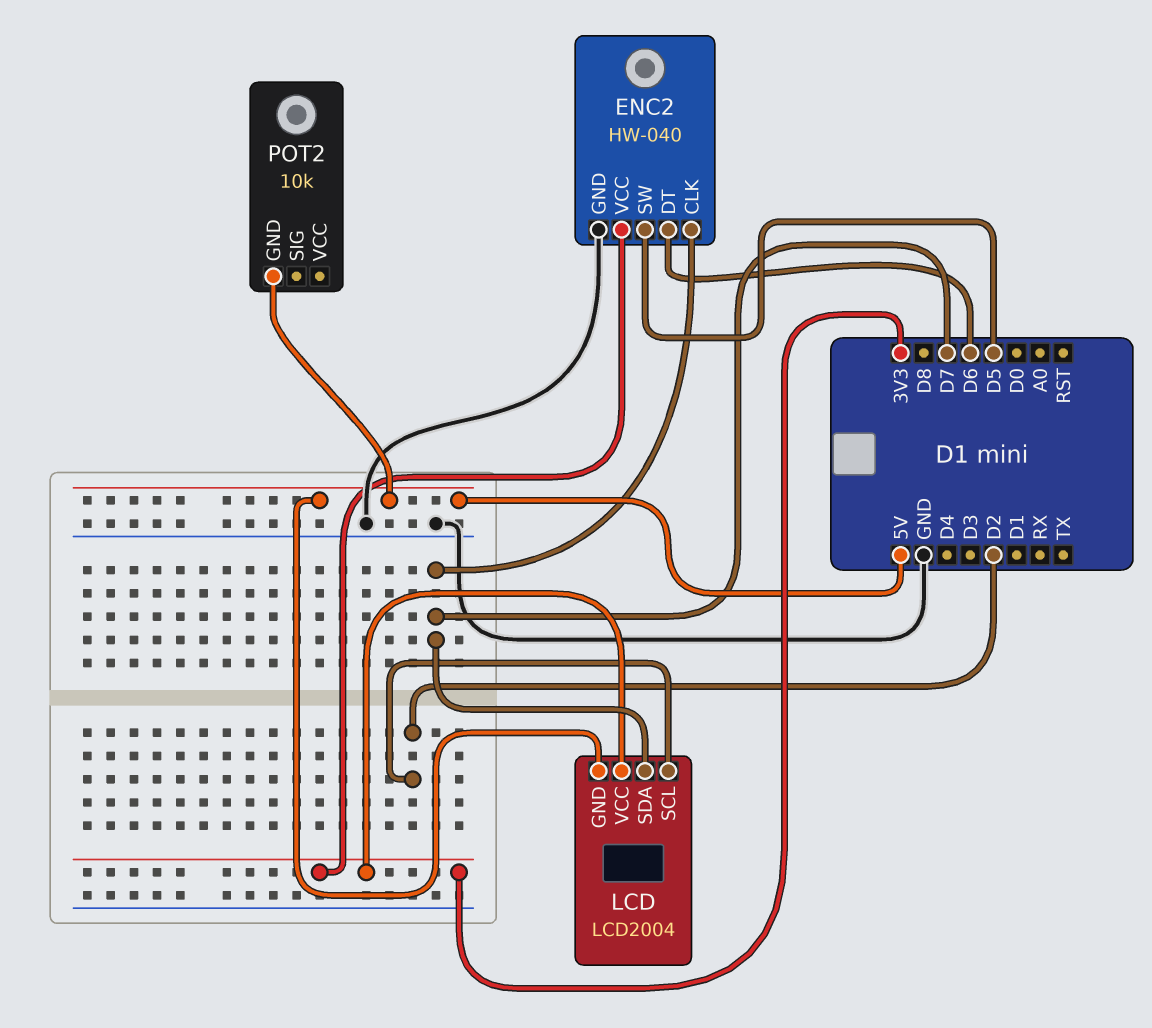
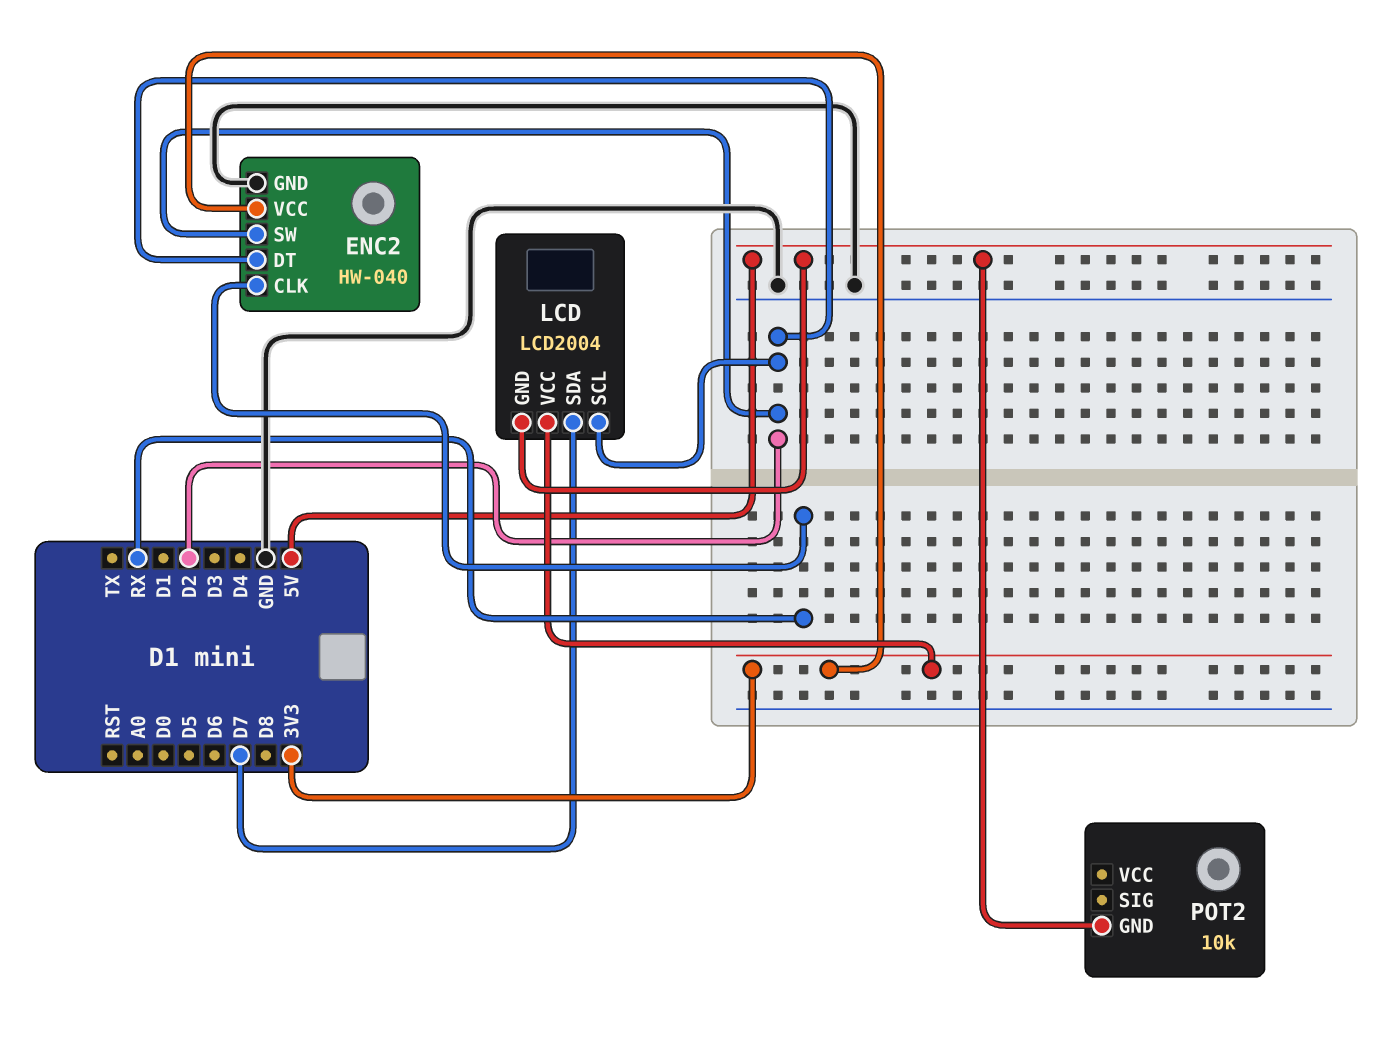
ENC2 pin CLK: D7 -> RX
ENC2 pin DT: D6 -> D2
ENC2 pin SW: D5 -> D2

